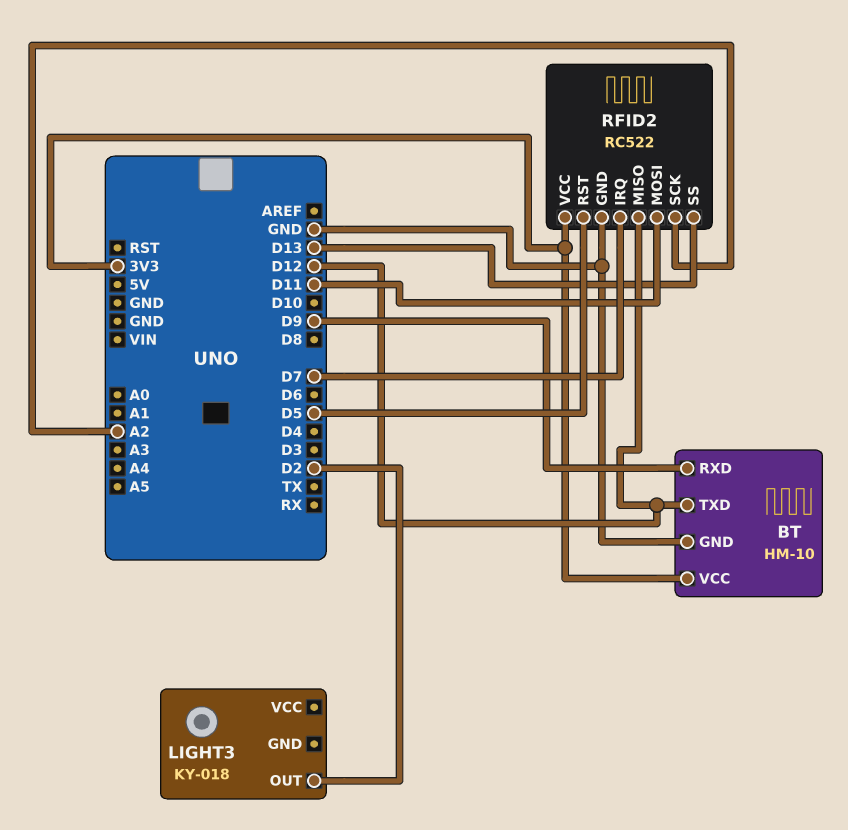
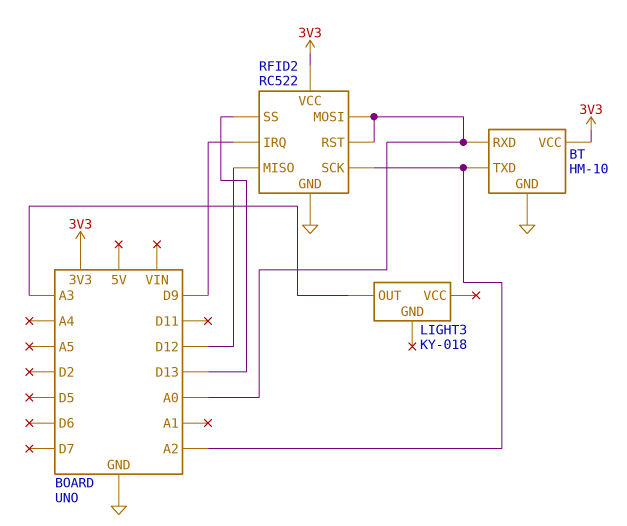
BT pin RXD: D9 -> A0
BT pin TXD: D12 -> A2
LIGHT3 pin OUT: D2 -> A3
RFID2 pin IRQ: D7 -> D9
RFID2 pin MOSI: D11 -> A0
RFID2 pin RST: D5 -> A0

